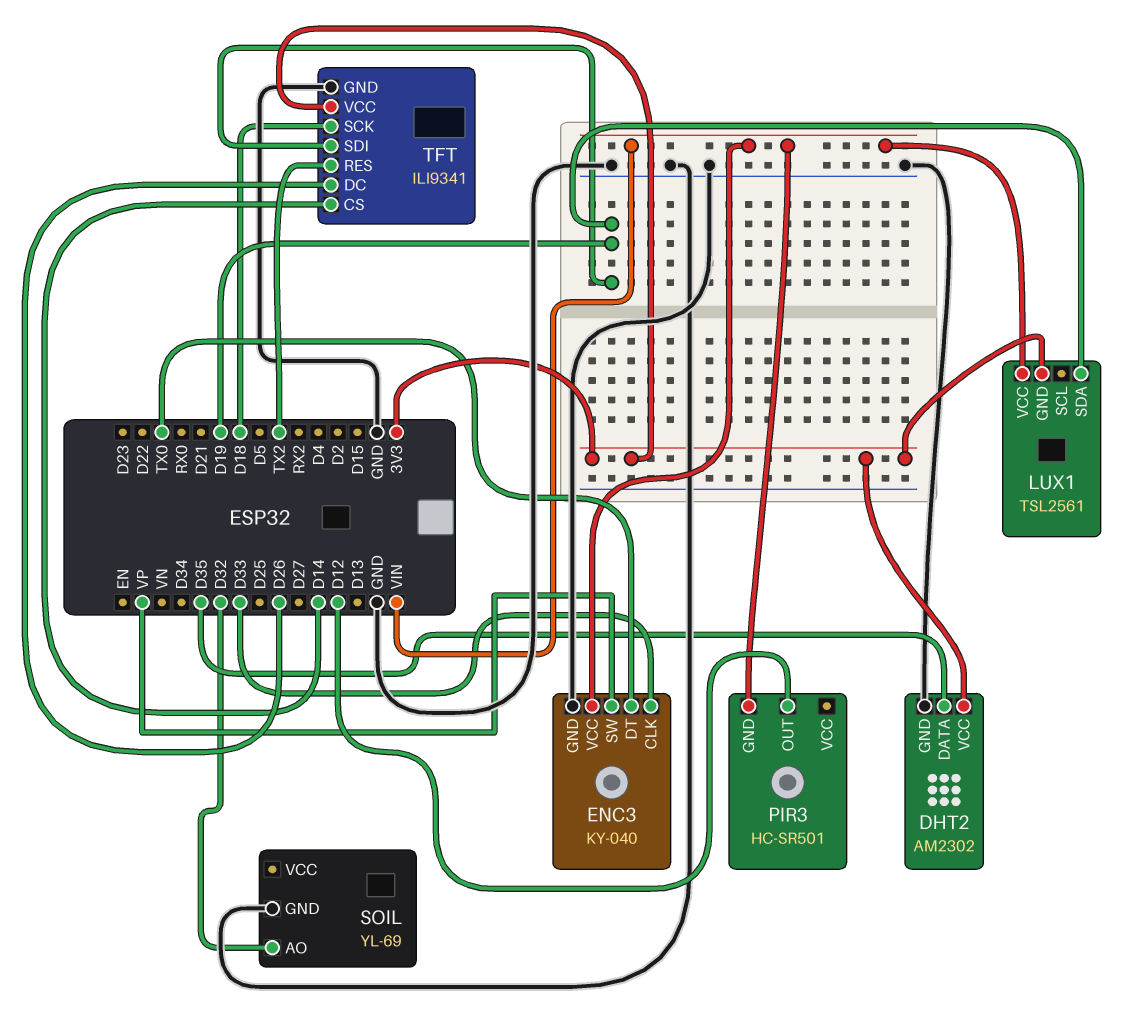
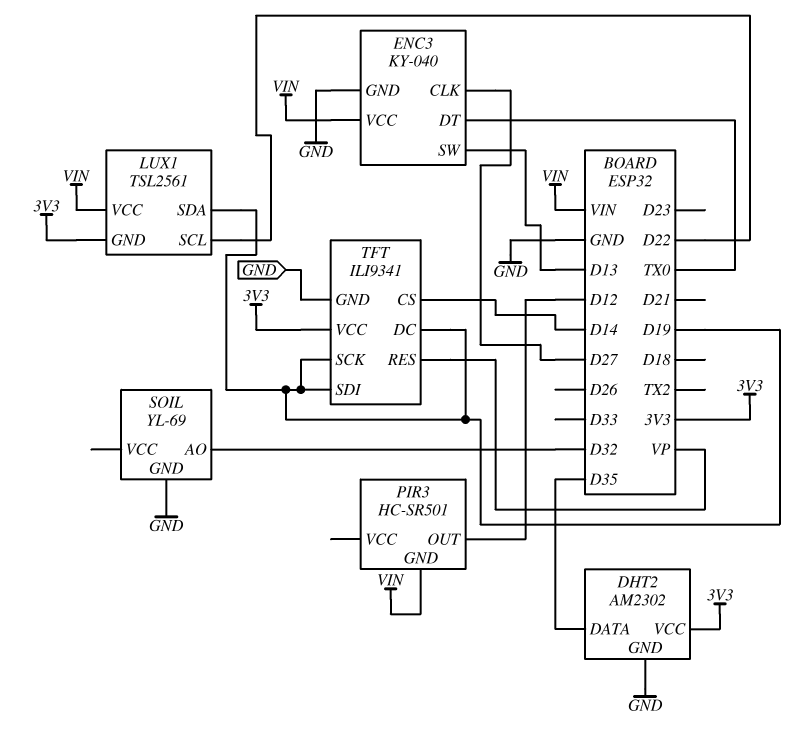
ENC3 pin CLK: D33 -> D27
ENC3 pin SW: VP -> D13
LUX1 pin SCL: none -> D22
TFT pin DC: D26 -> D19
TFT pin RES: TX2 -> VP
TFT pin SCK: D18 -> D19

